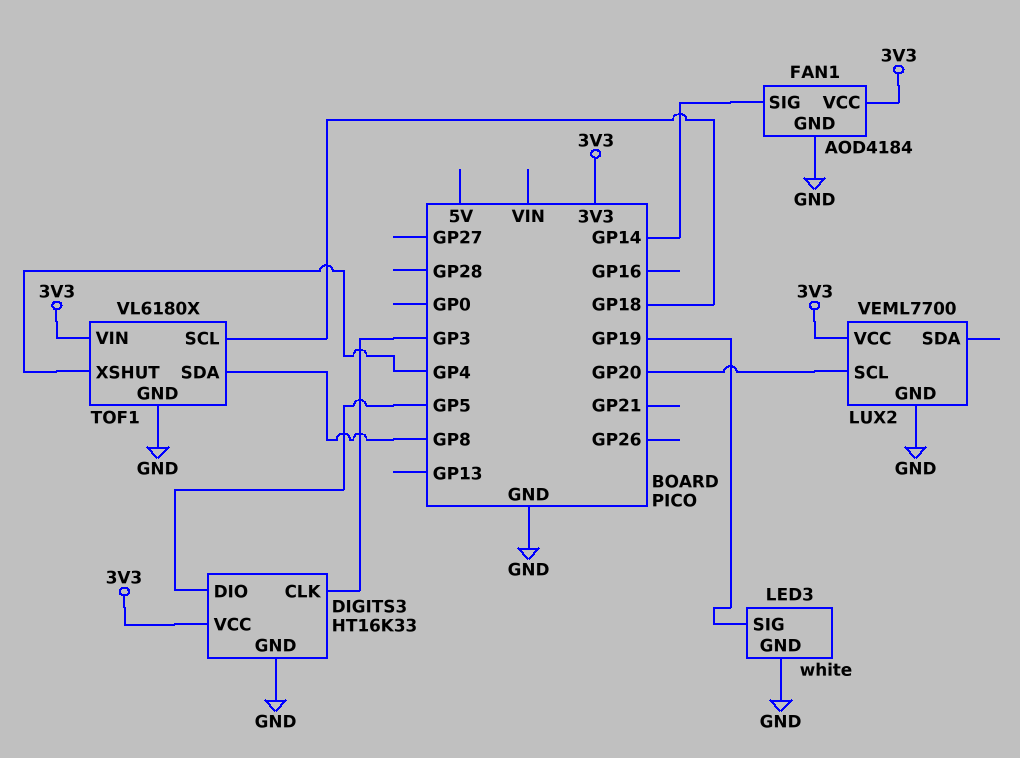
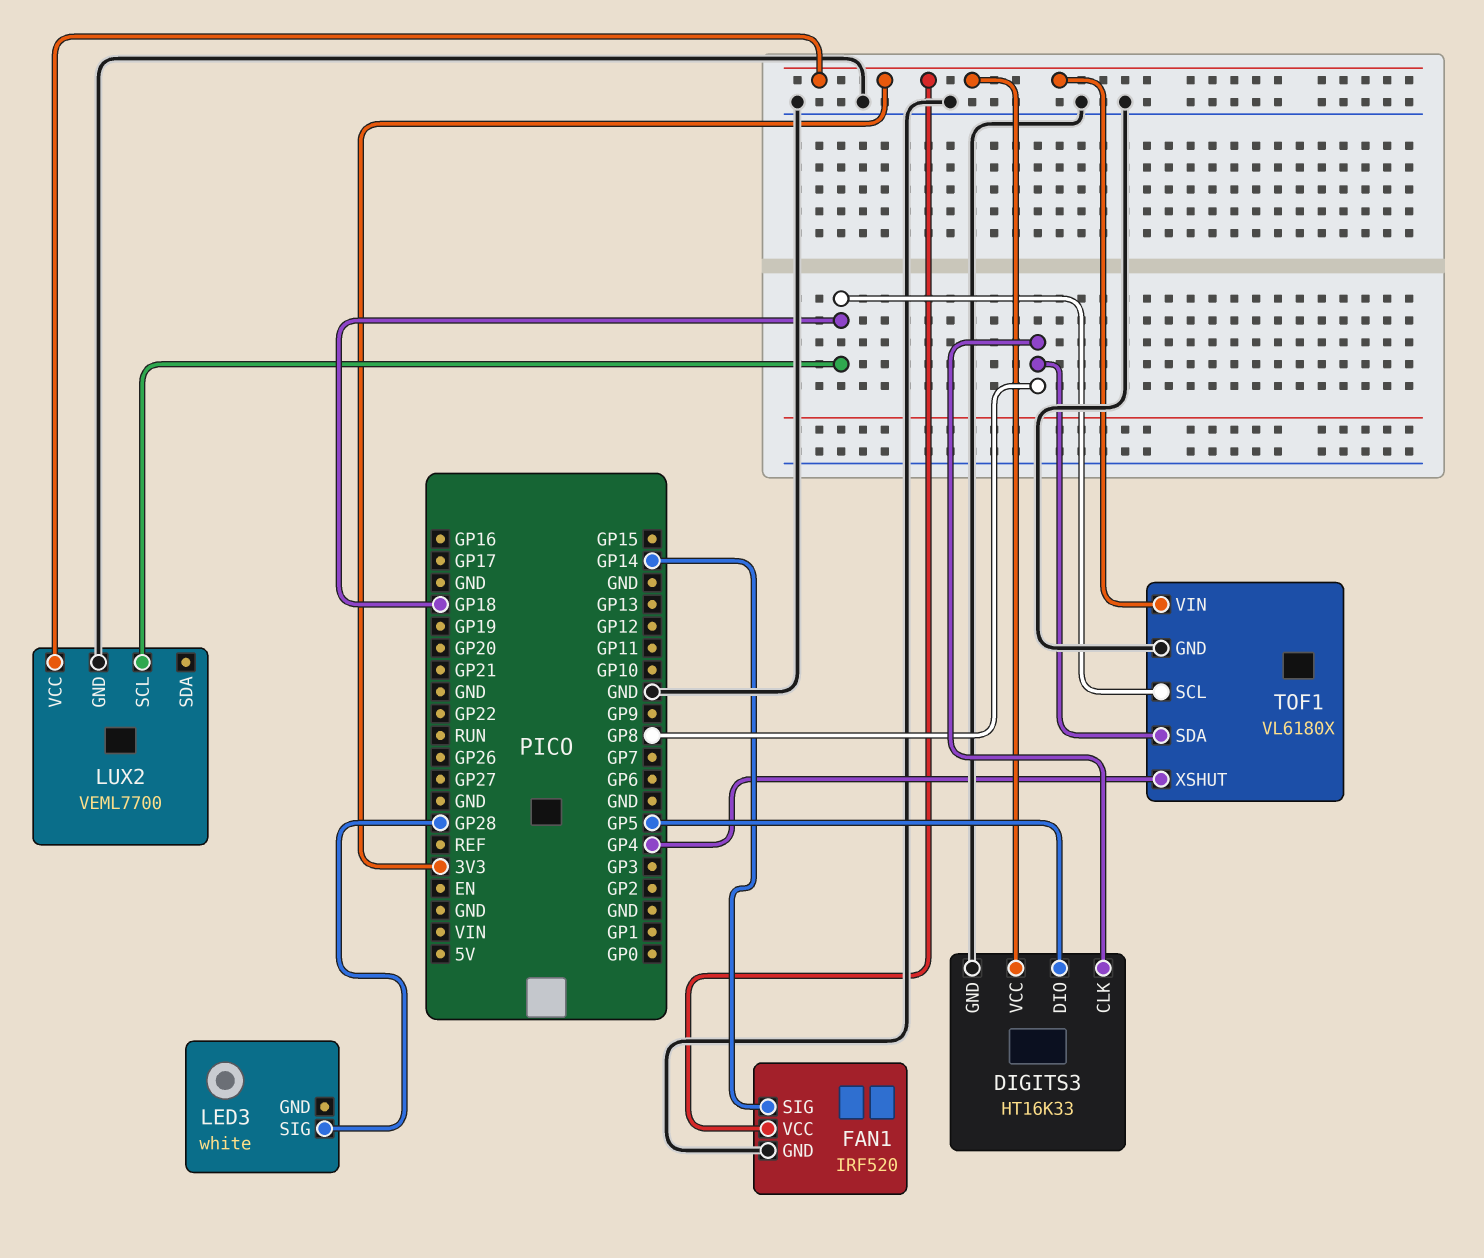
DIGITS3 pin CLK: GP3 -> GP8
FAN1: AOD4184 -> IRF520
LED3 pin GND: GND -> none
LED3 pin SIG: GP19 -> GP28
LUX2 pin SCL: GP20 -> GP18

